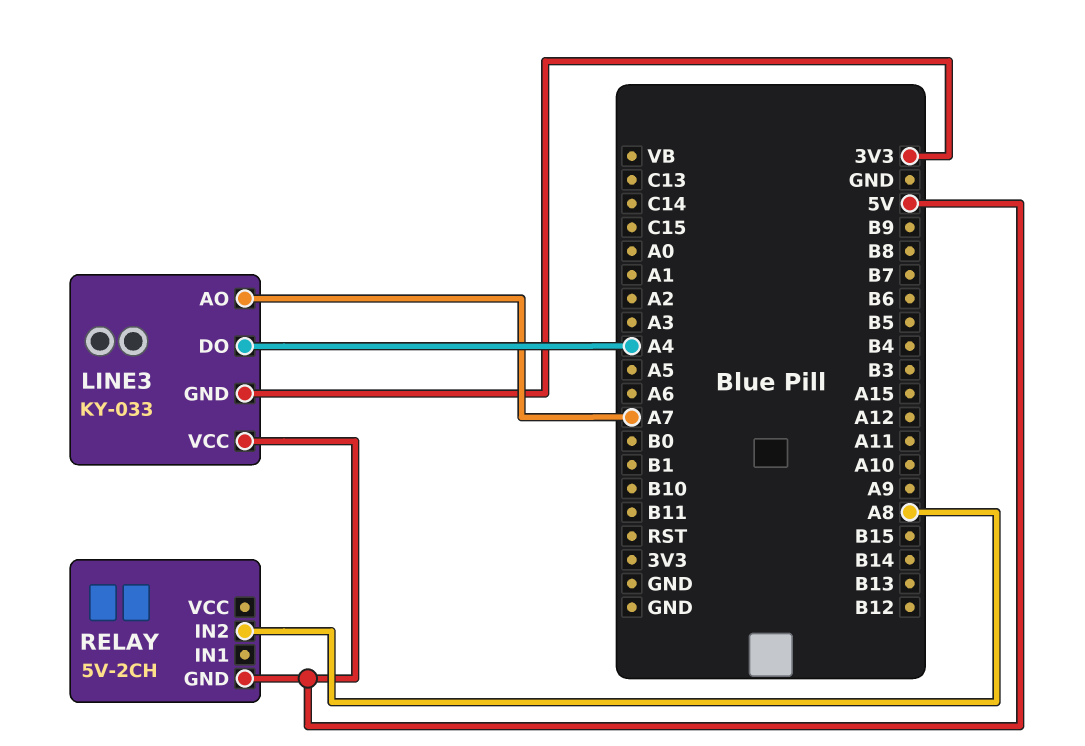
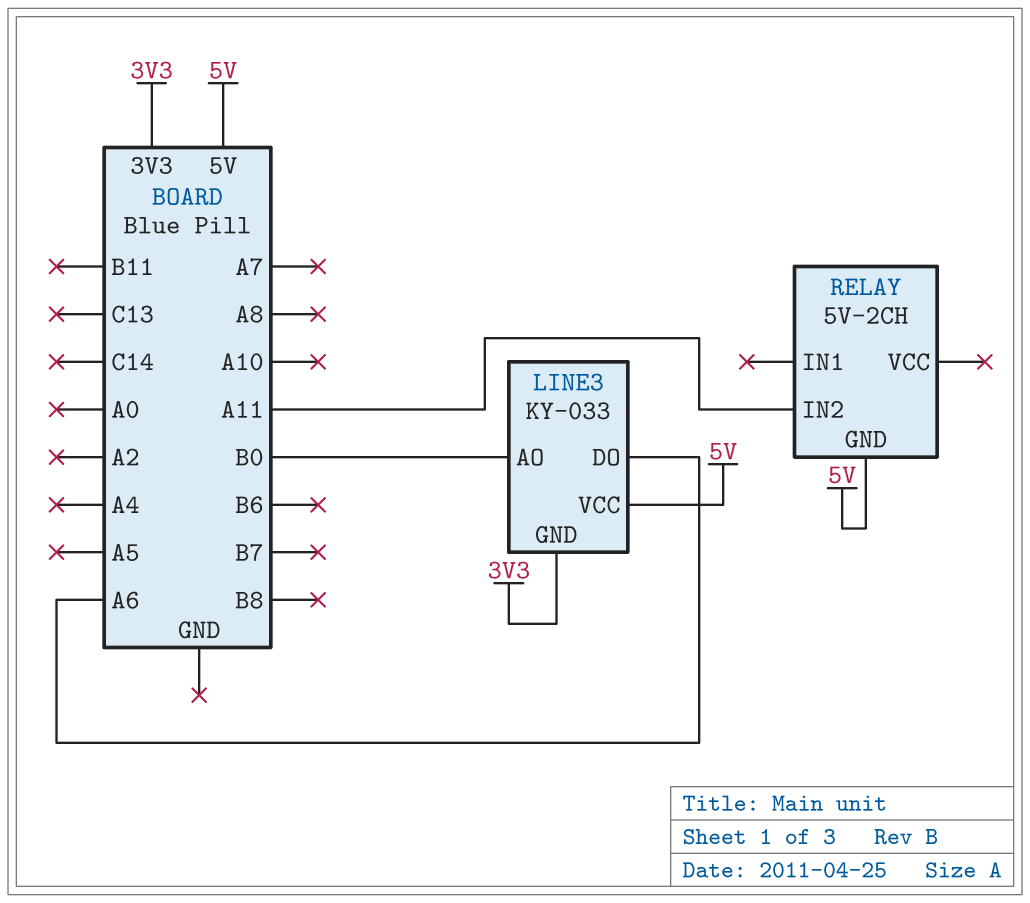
LINE3 pin AO: A7 -> B0
LINE3 pin DO: A4 -> A6
RELAY pin IN2: A8 -> A11

